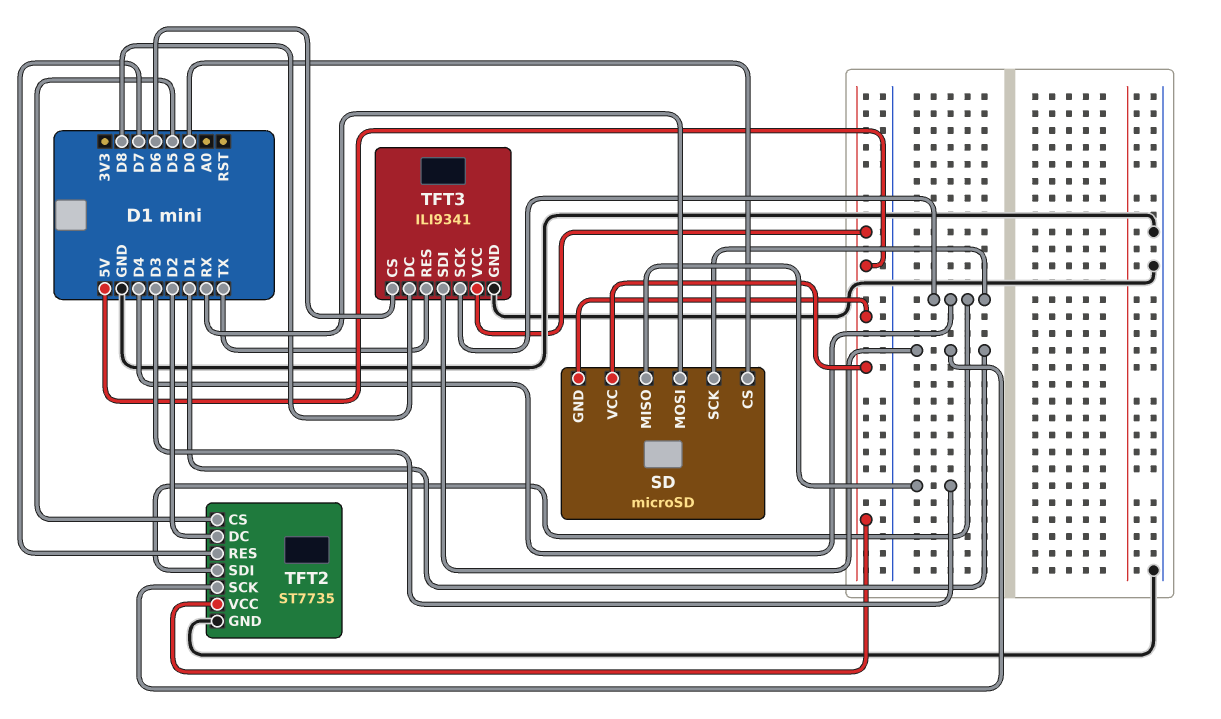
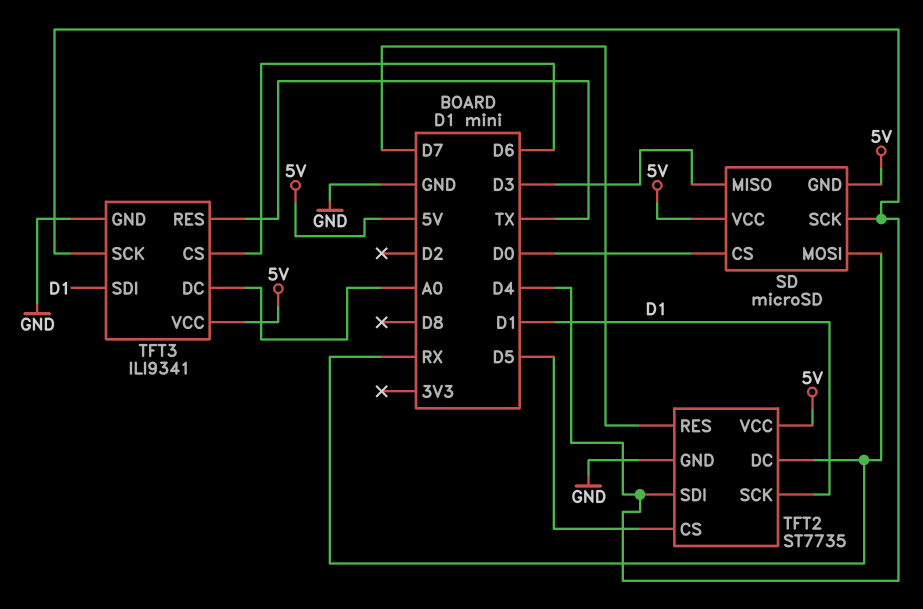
TFT2 pin DC: D2 -> RX
TFT3 pin DC: D8 -> A0

